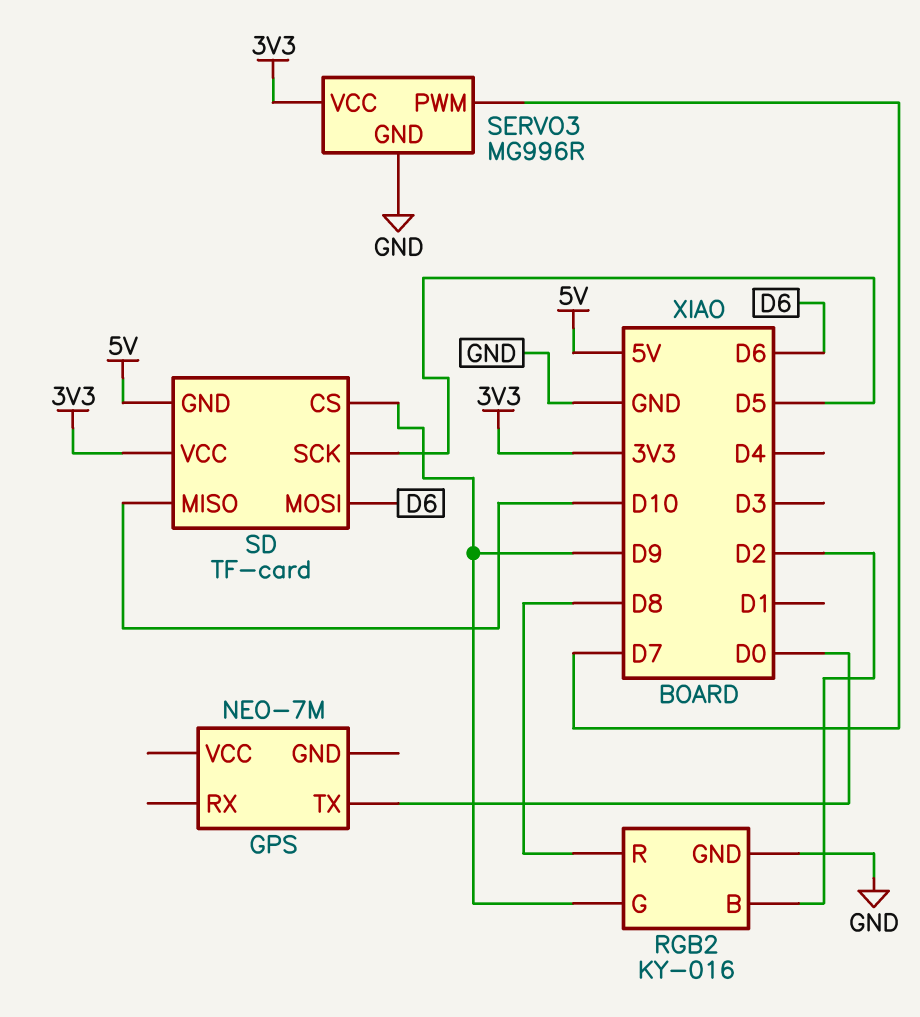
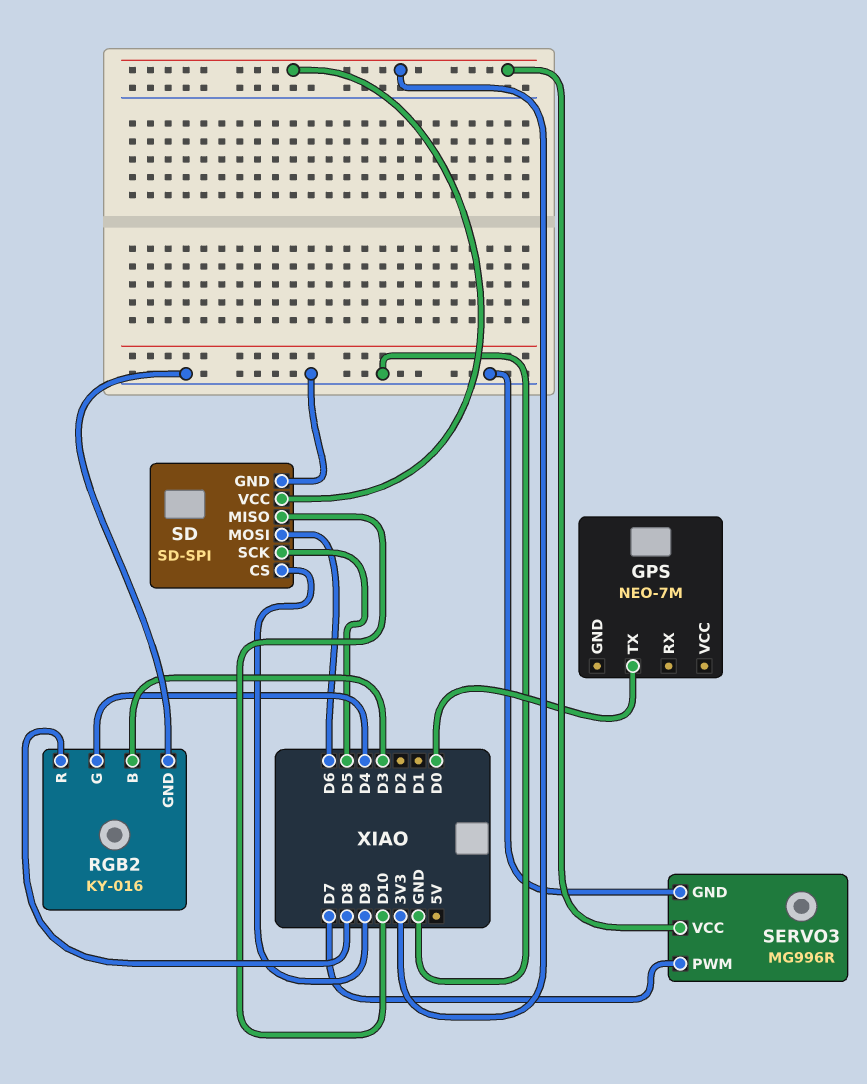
RGB2 pin B: D2 -> D3
RGB2 pin G: D9 -> D4
SD: TF-card -> SD-SPI
SD pin GND: 5V -> GND

